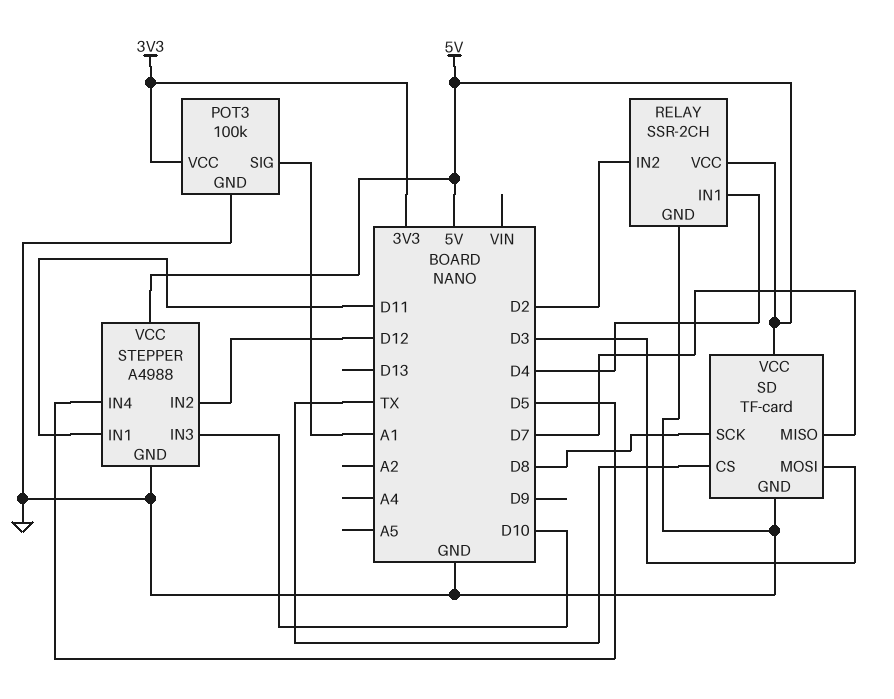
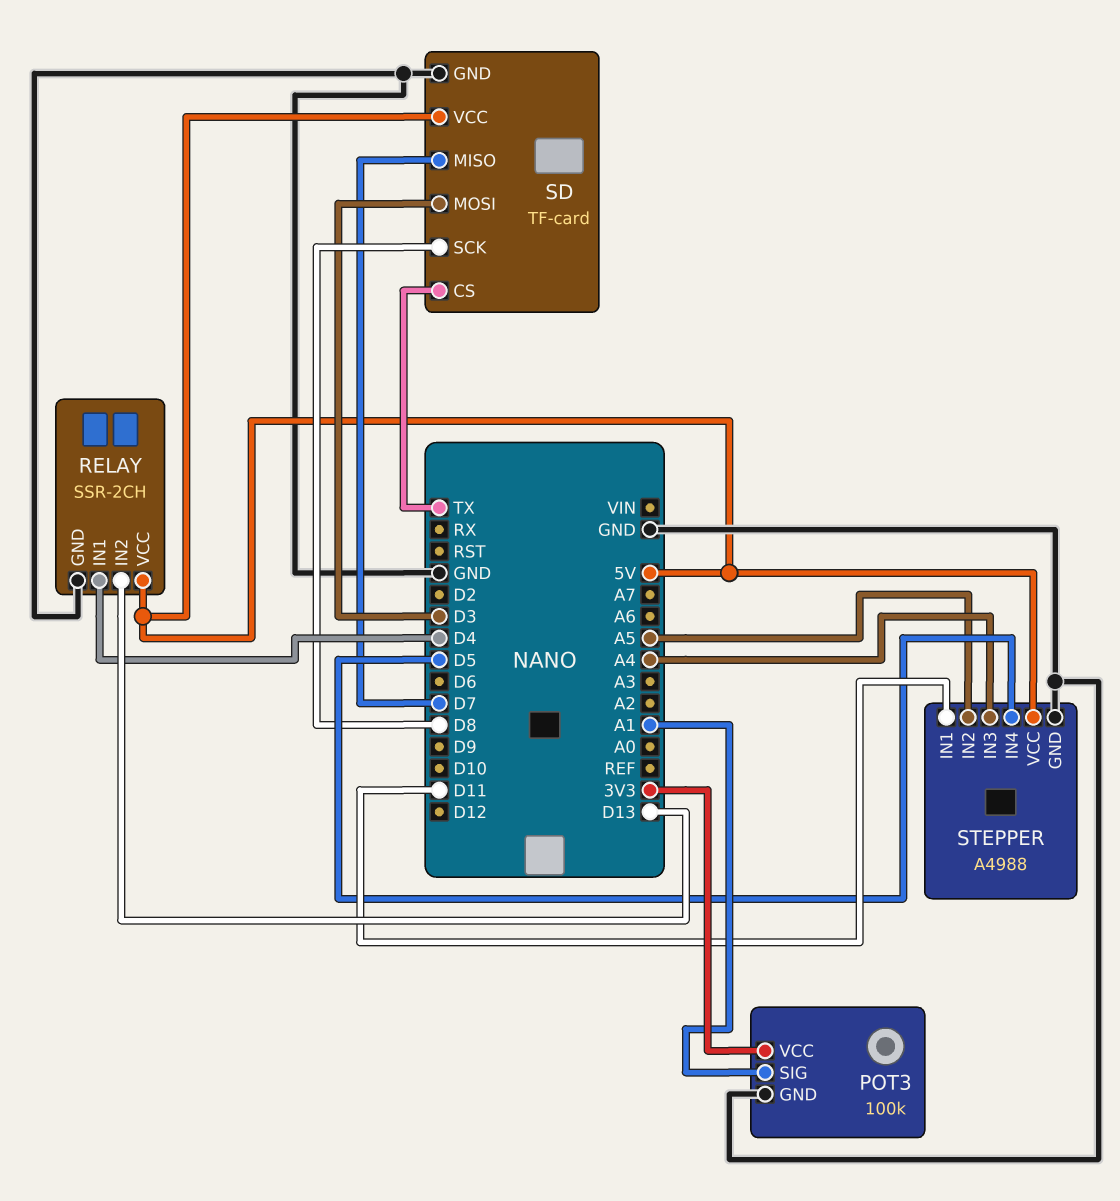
RELAY pin IN2: D2 -> D13
STEPPER pin IN2: D12 -> A5
STEPPER pin IN3: D10 -> A4

